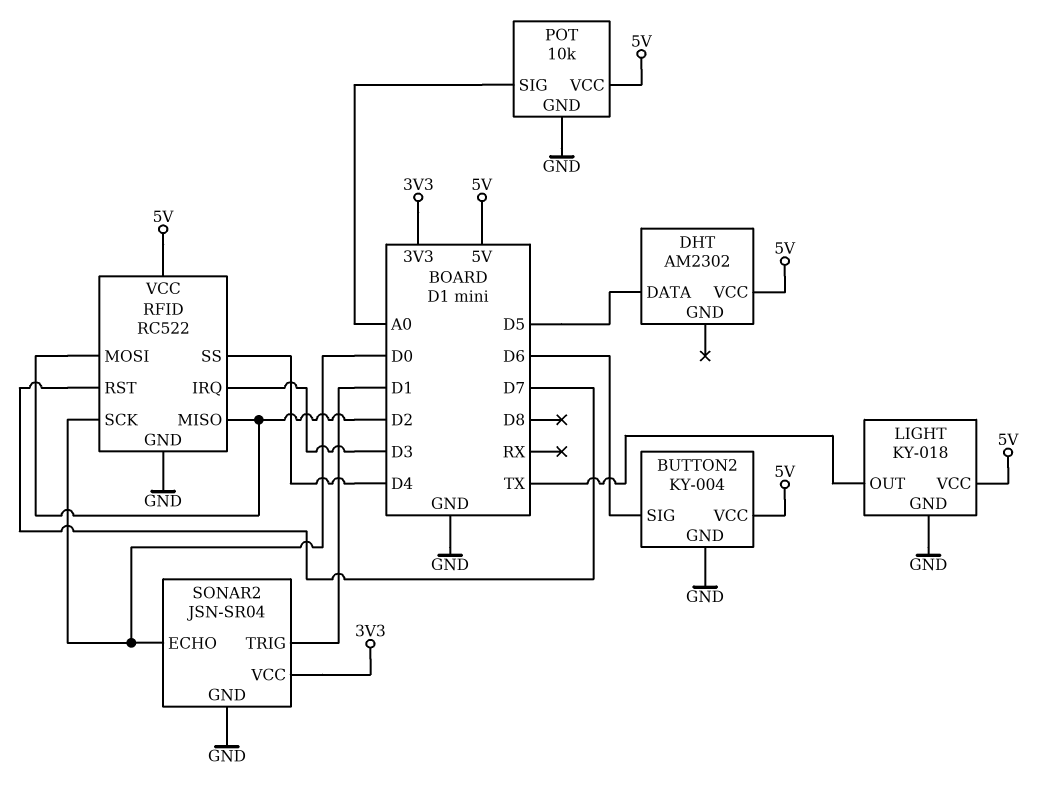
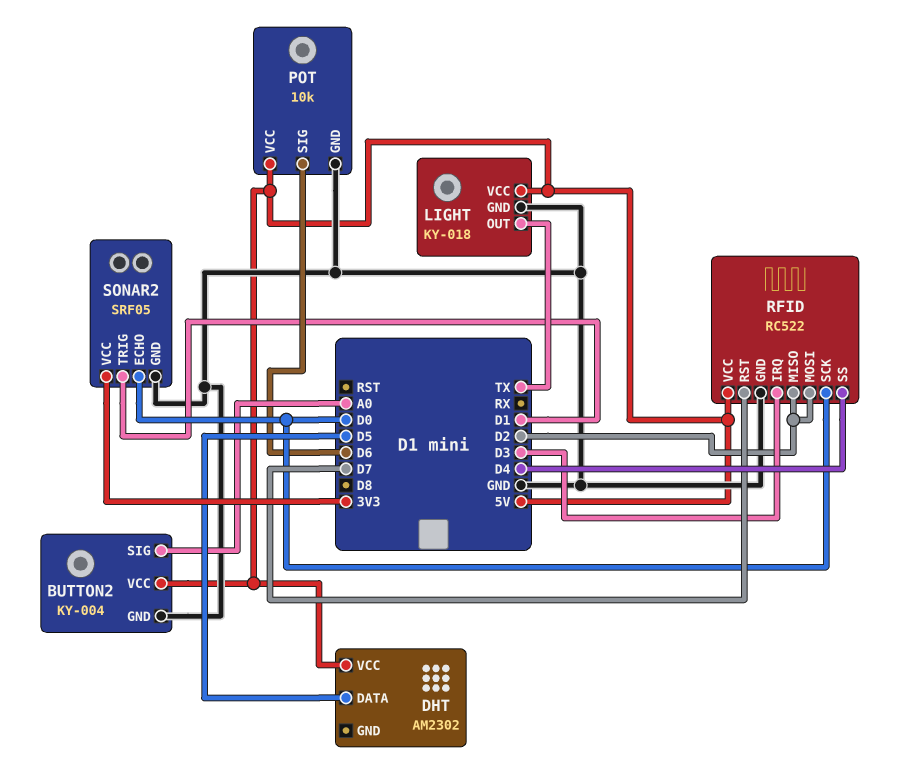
BUTTON2 pin SIG: D6 -> A0
POT pin SIG: A0 -> D6
SONAR2: JSN-SR04 -> SRF05

